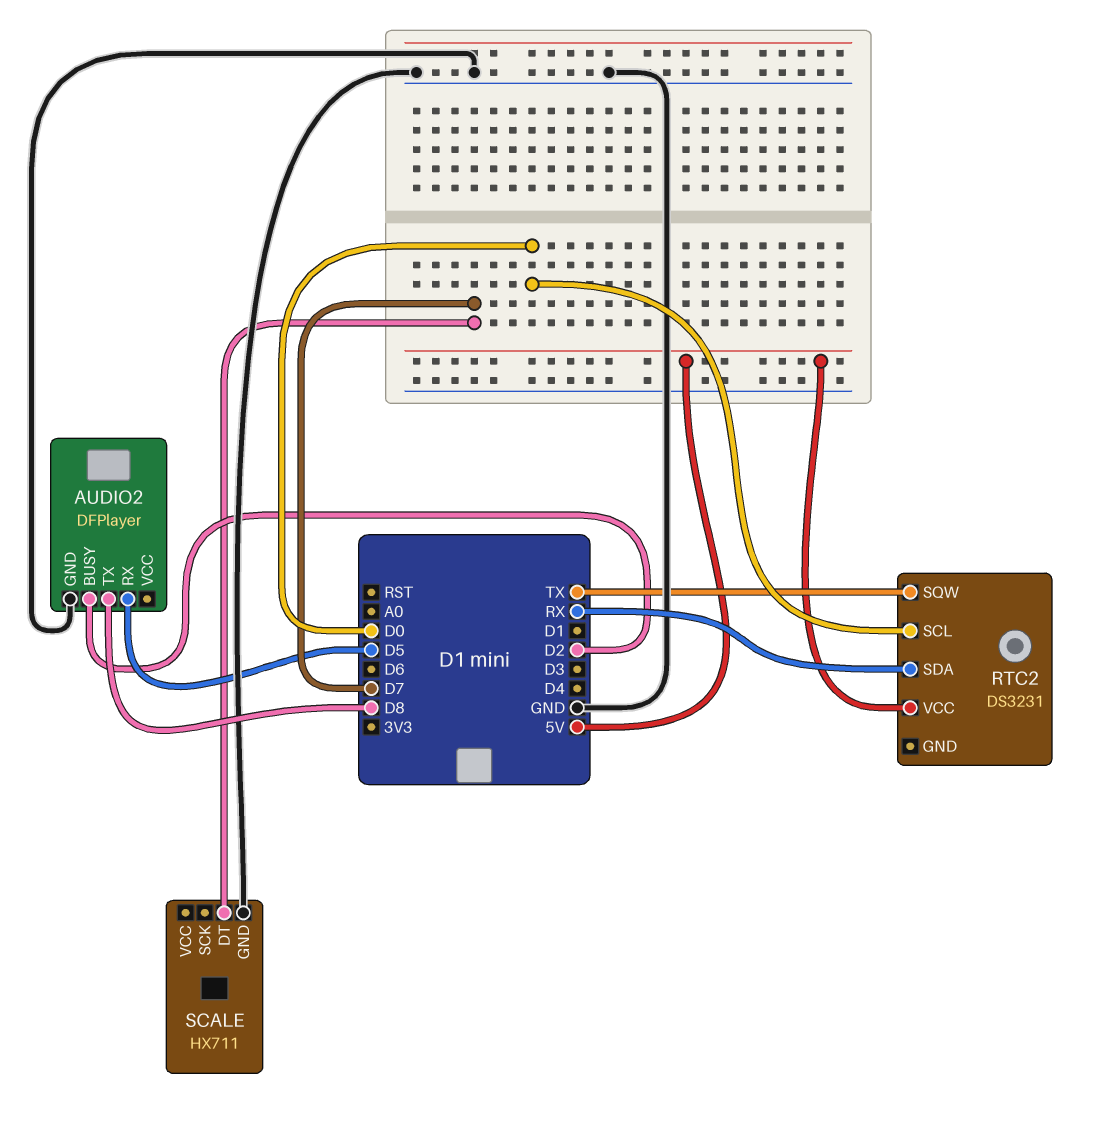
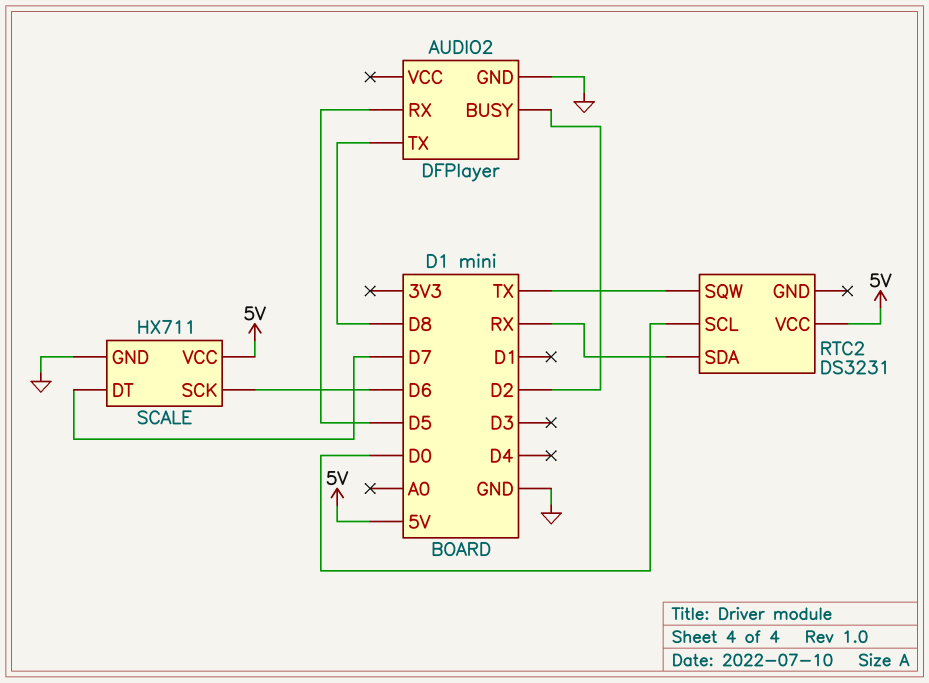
SCALE pin SCK: none -> D6
SCALE pin VCC: none -> 5V

